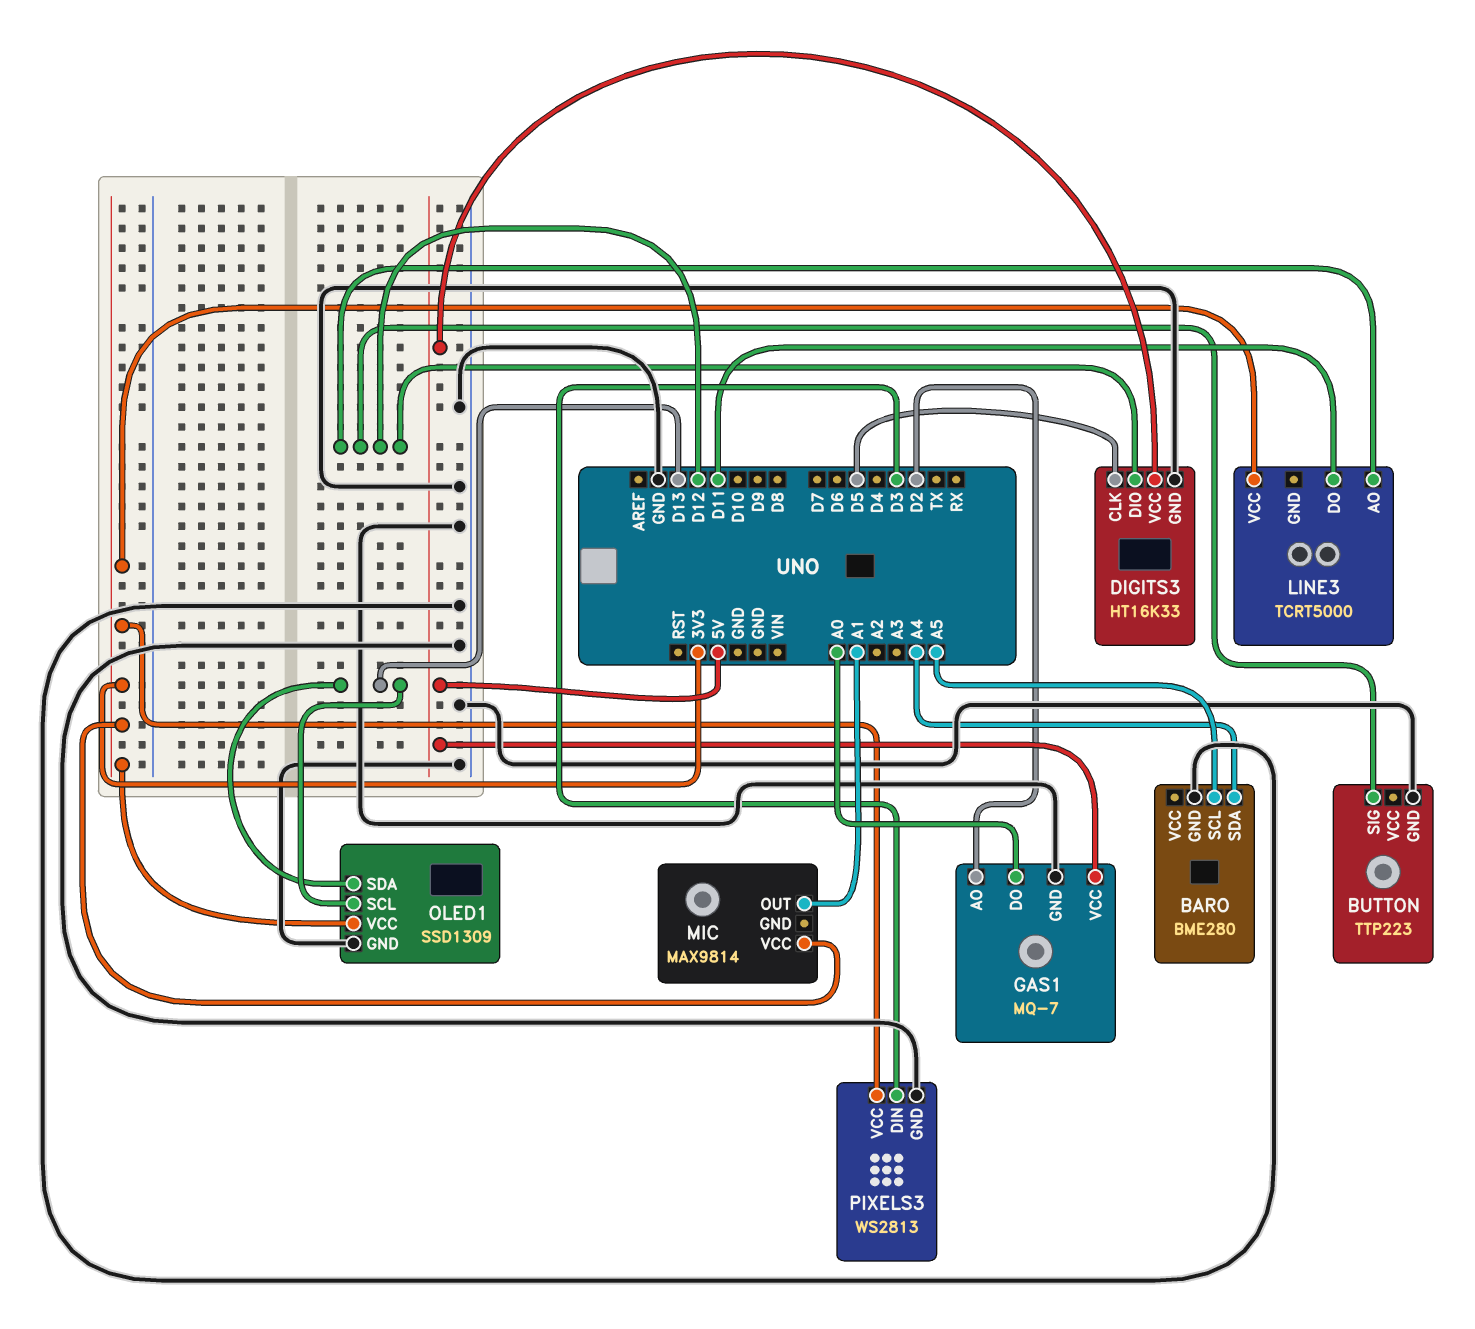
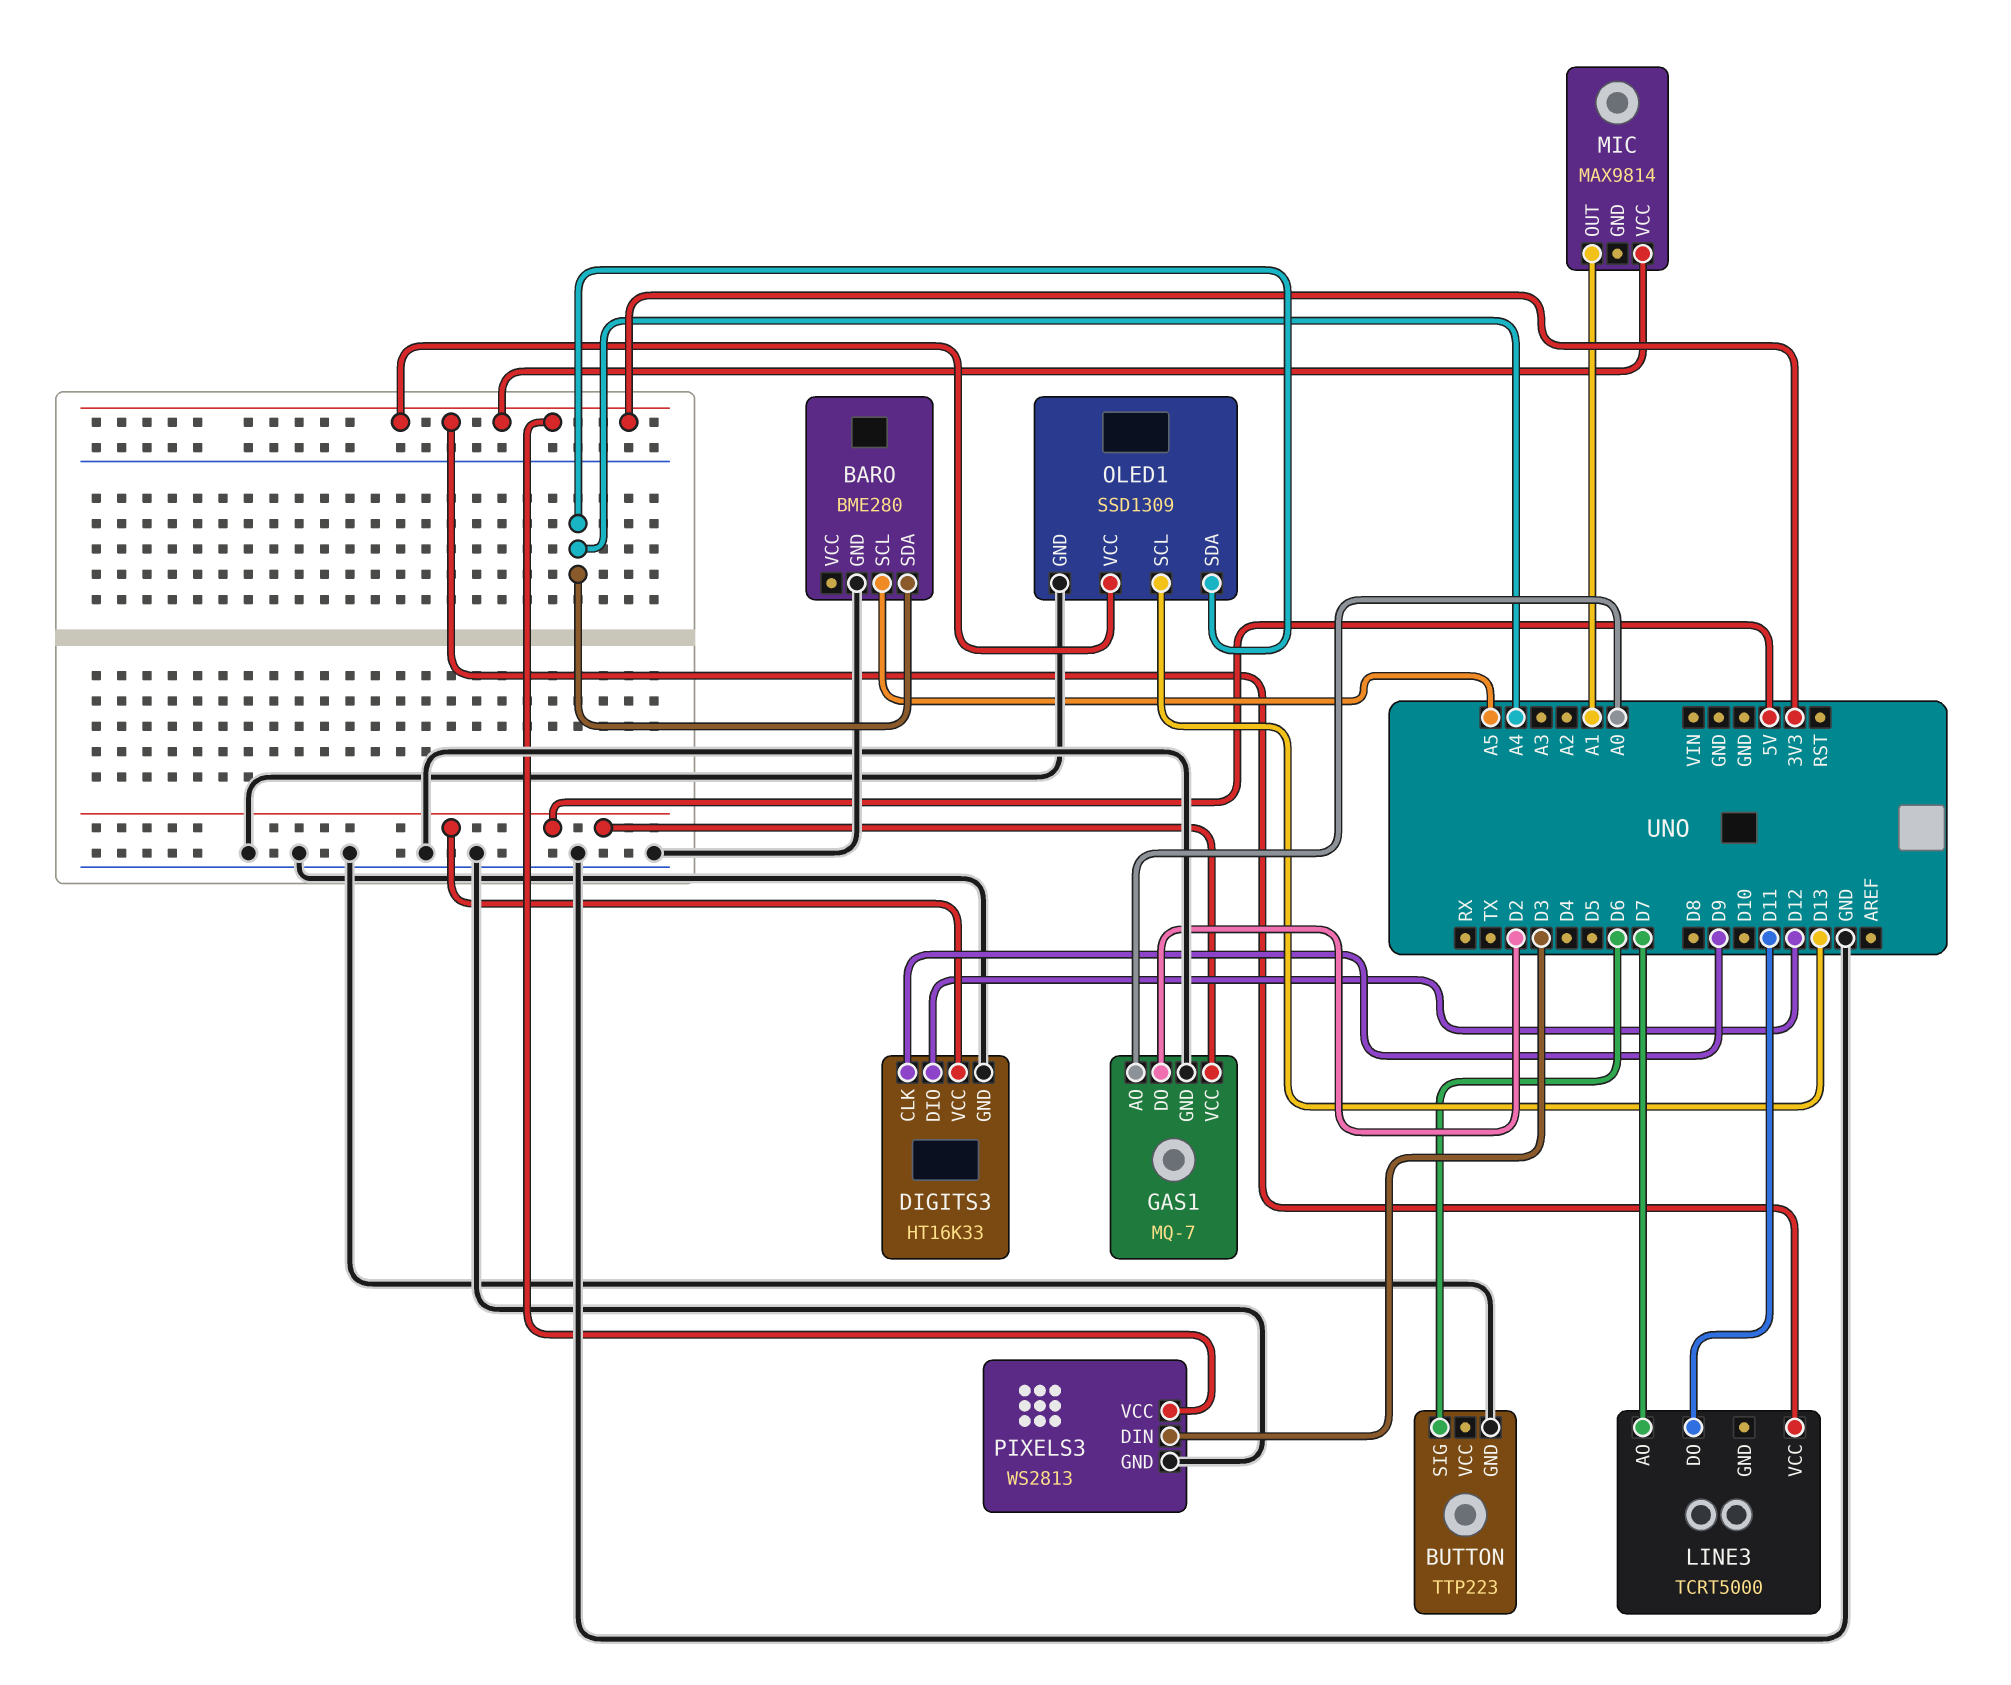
BUTTON pin SIG: D12 -> D6
DIGITS3 pin CLK: D5 -> D9
GAS1 pin AO: D2 -> A0
GAS1 pin DO: A0 -> D2
LINE3 pin AO: D12 -> D7
OLED1 pin SDA: D13 -> A4

